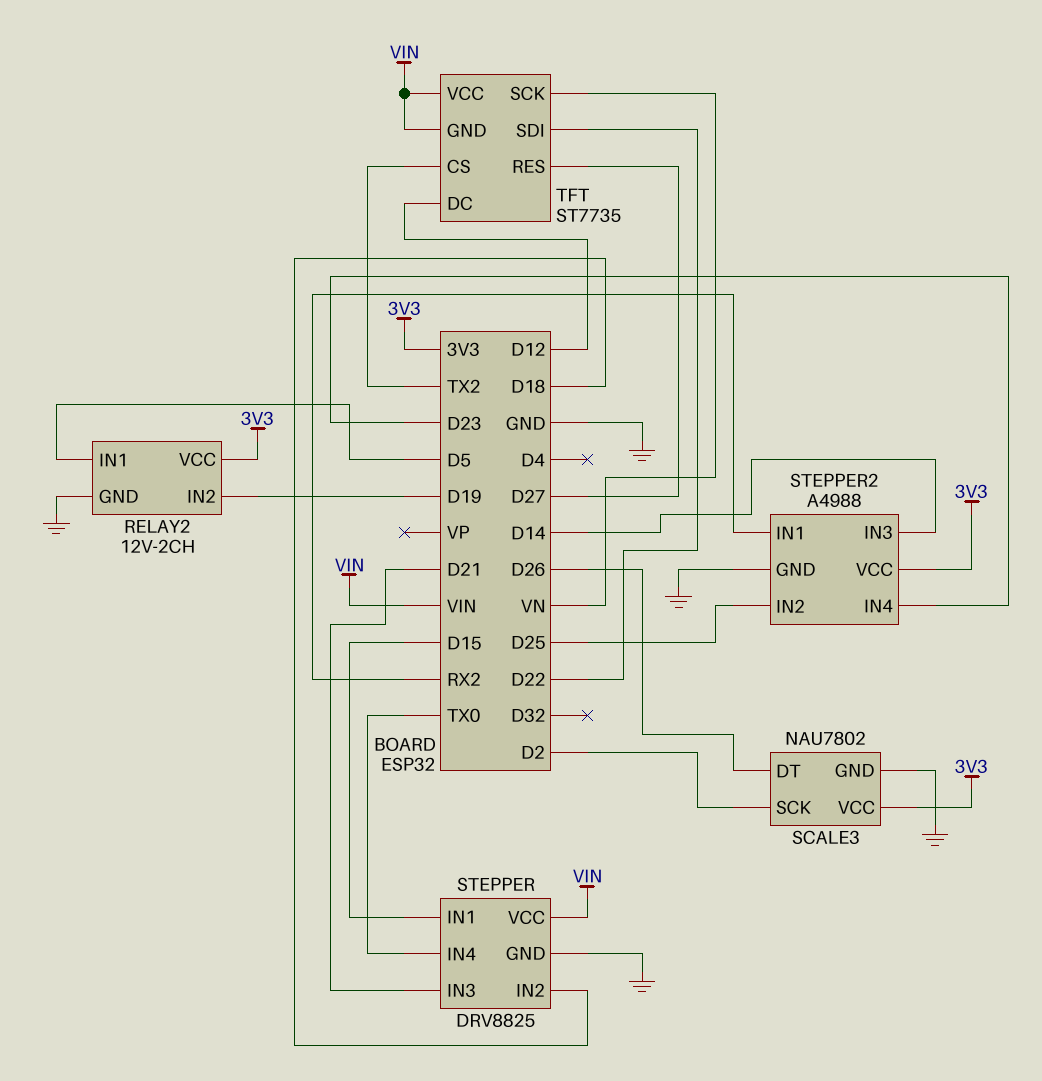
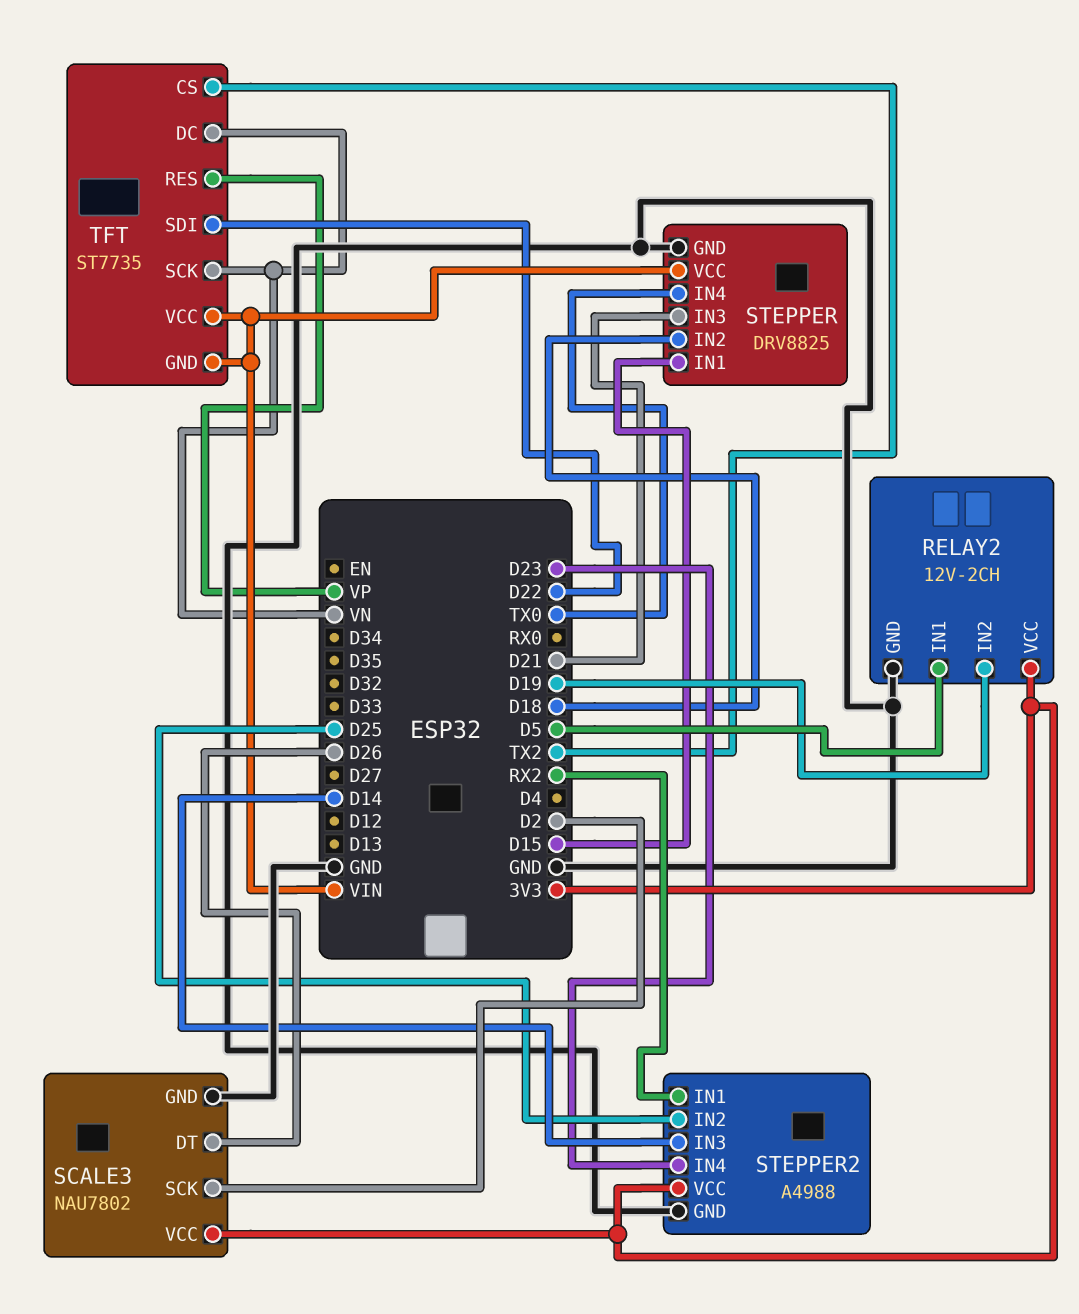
TFT pin DC: D12 -> VN
TFT pin RES: D27 -> VP

